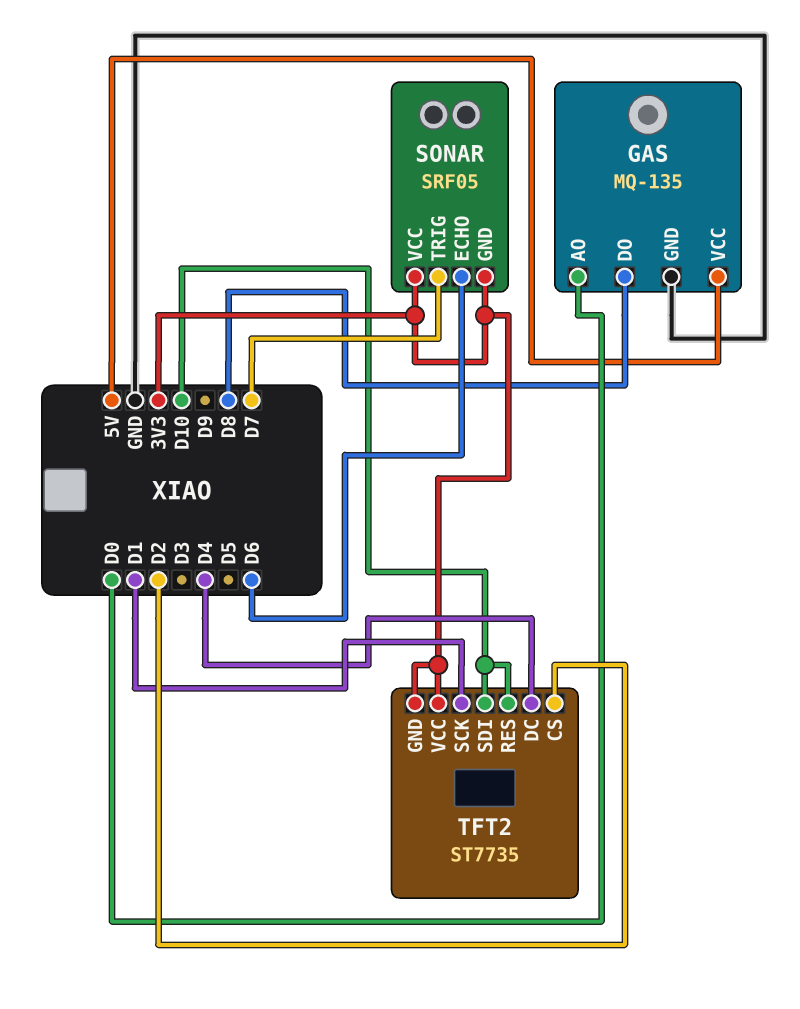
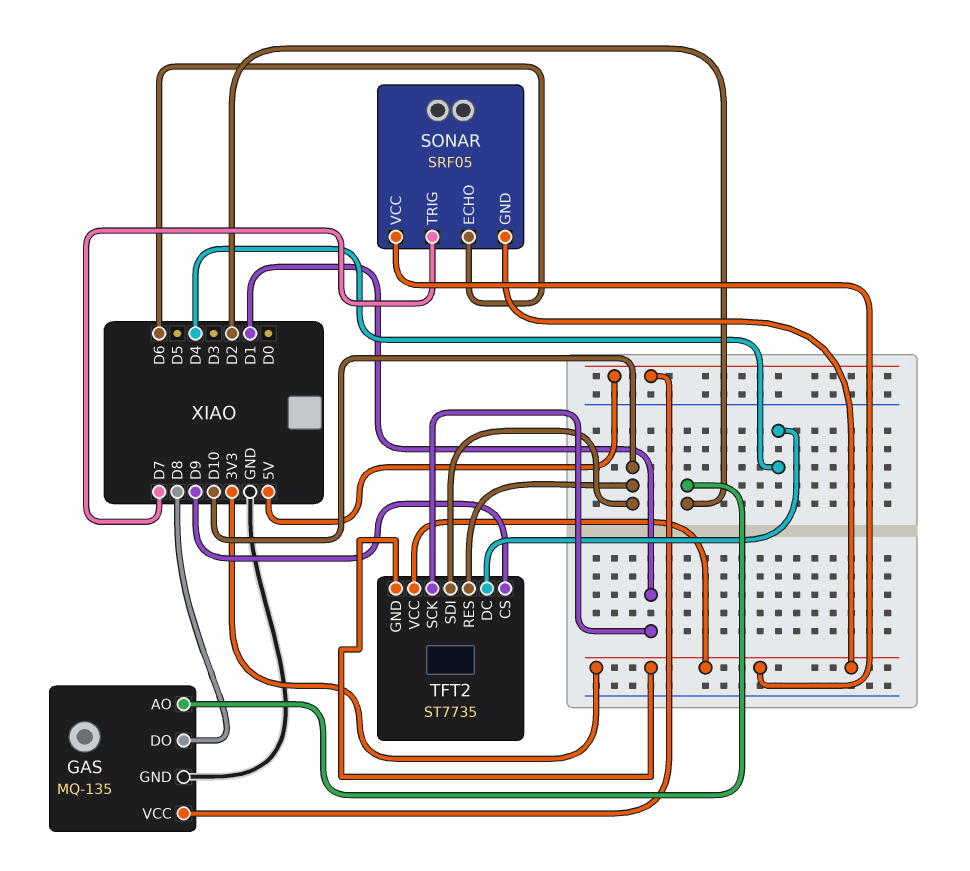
GAS pin AO: D0 -> D2
TFT2 pin CS: D2 -> D9

